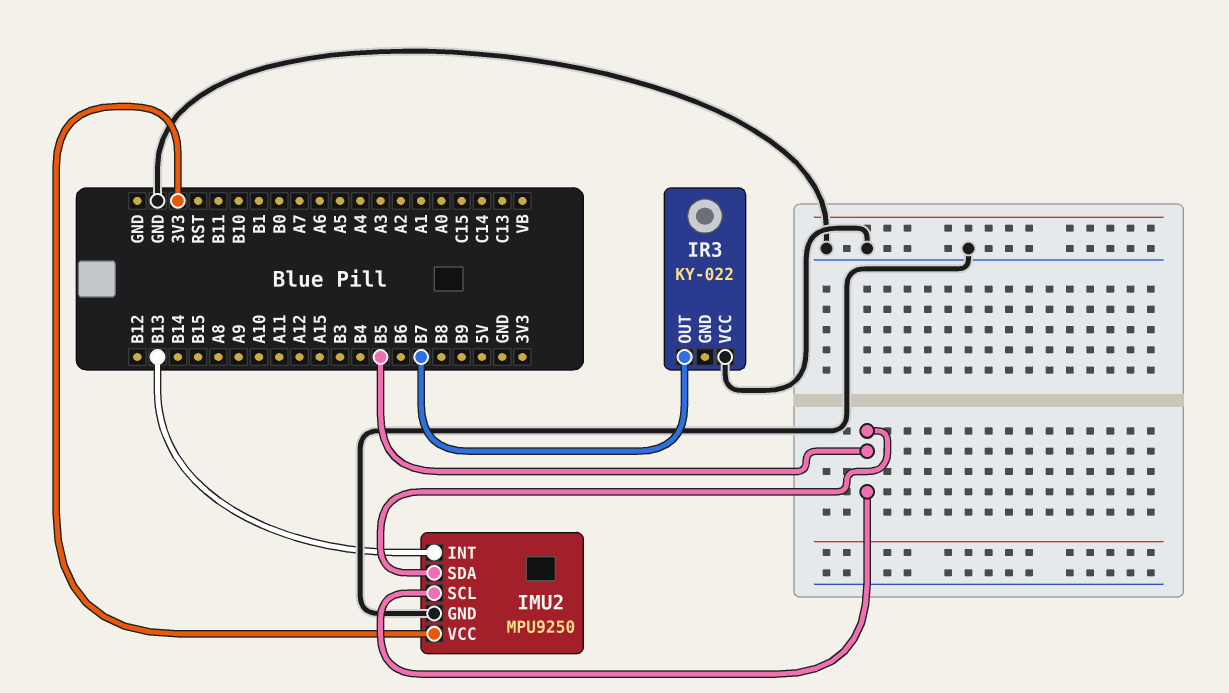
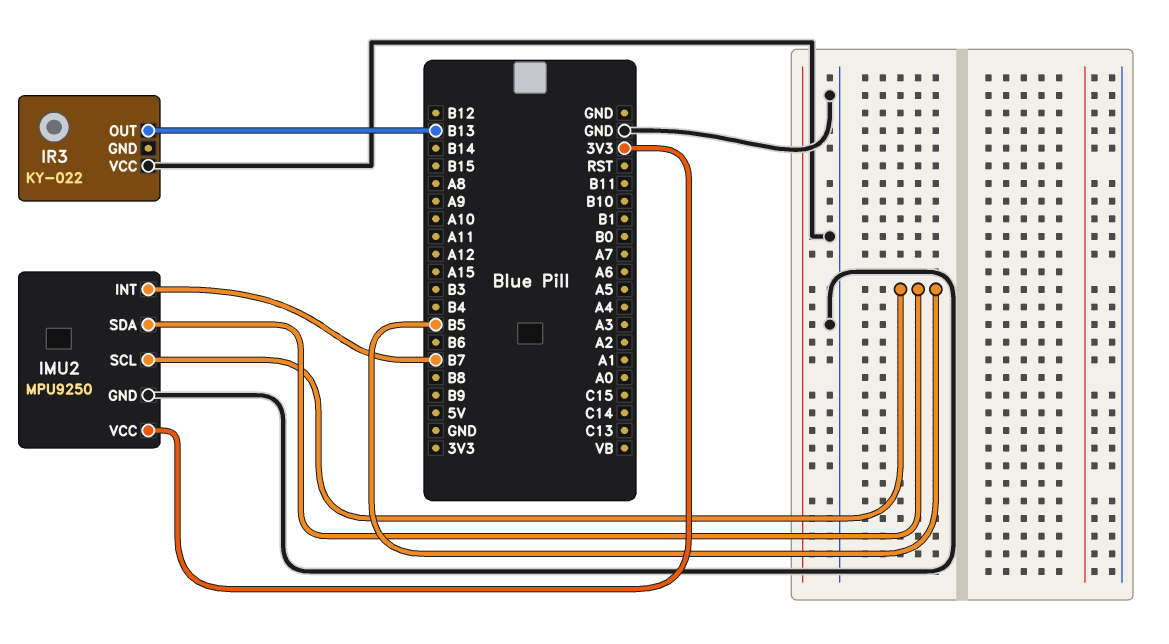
IMU2 pin INT: B13 -> B7
IR3 pin OUT: B7 -> B13

